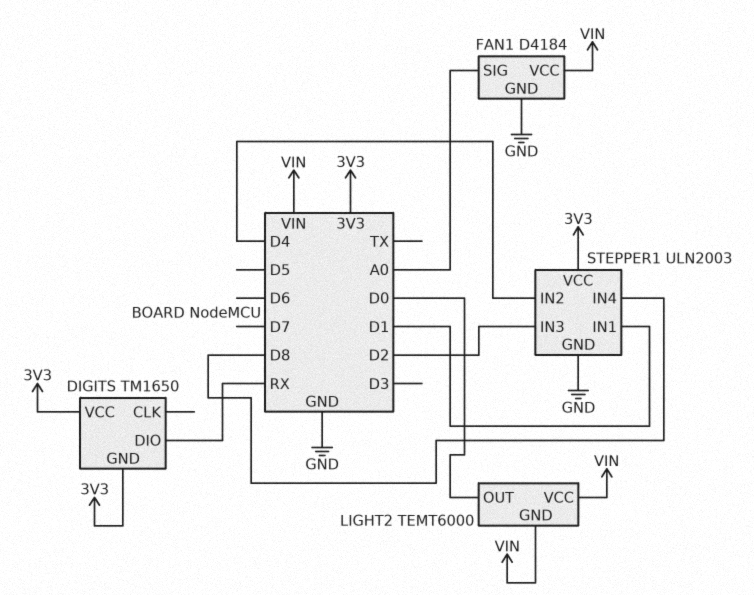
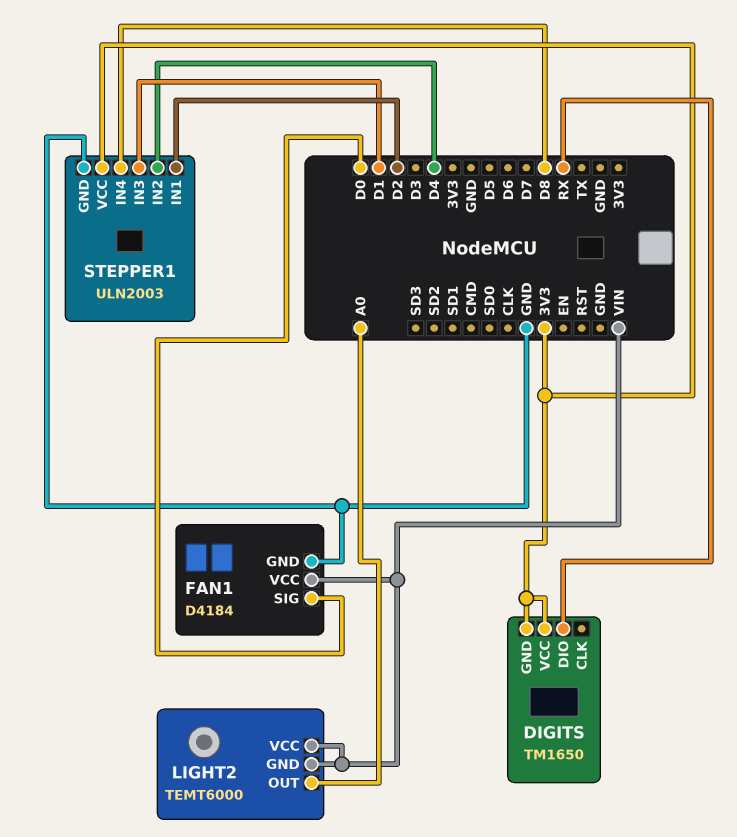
FAN1 pin SIG: A0 -> D0
LIGHT2 pin OUT: D0 -> A0
STEPPER1 pin IN1: D1 -> D2
STEPPER1 pin IN3: D2 -> D1

